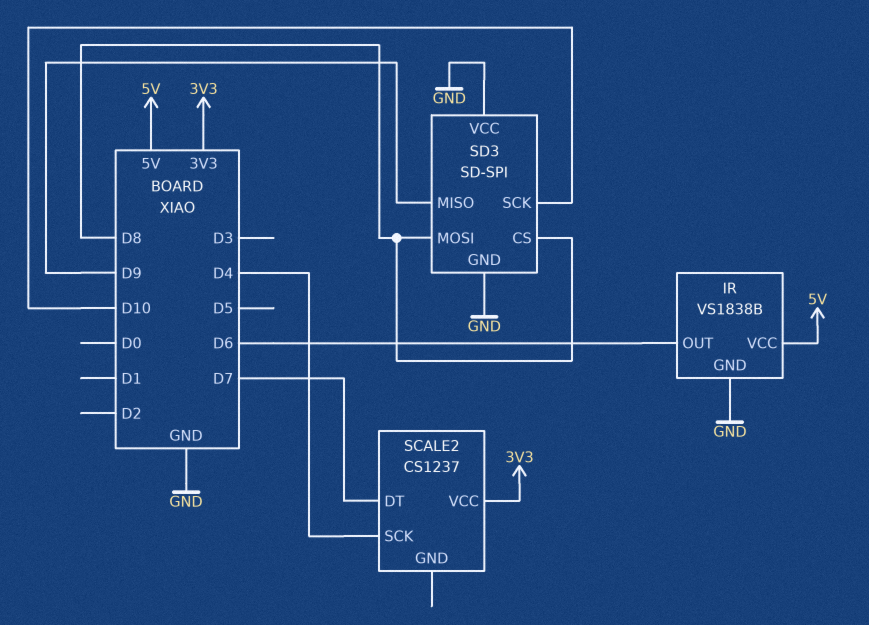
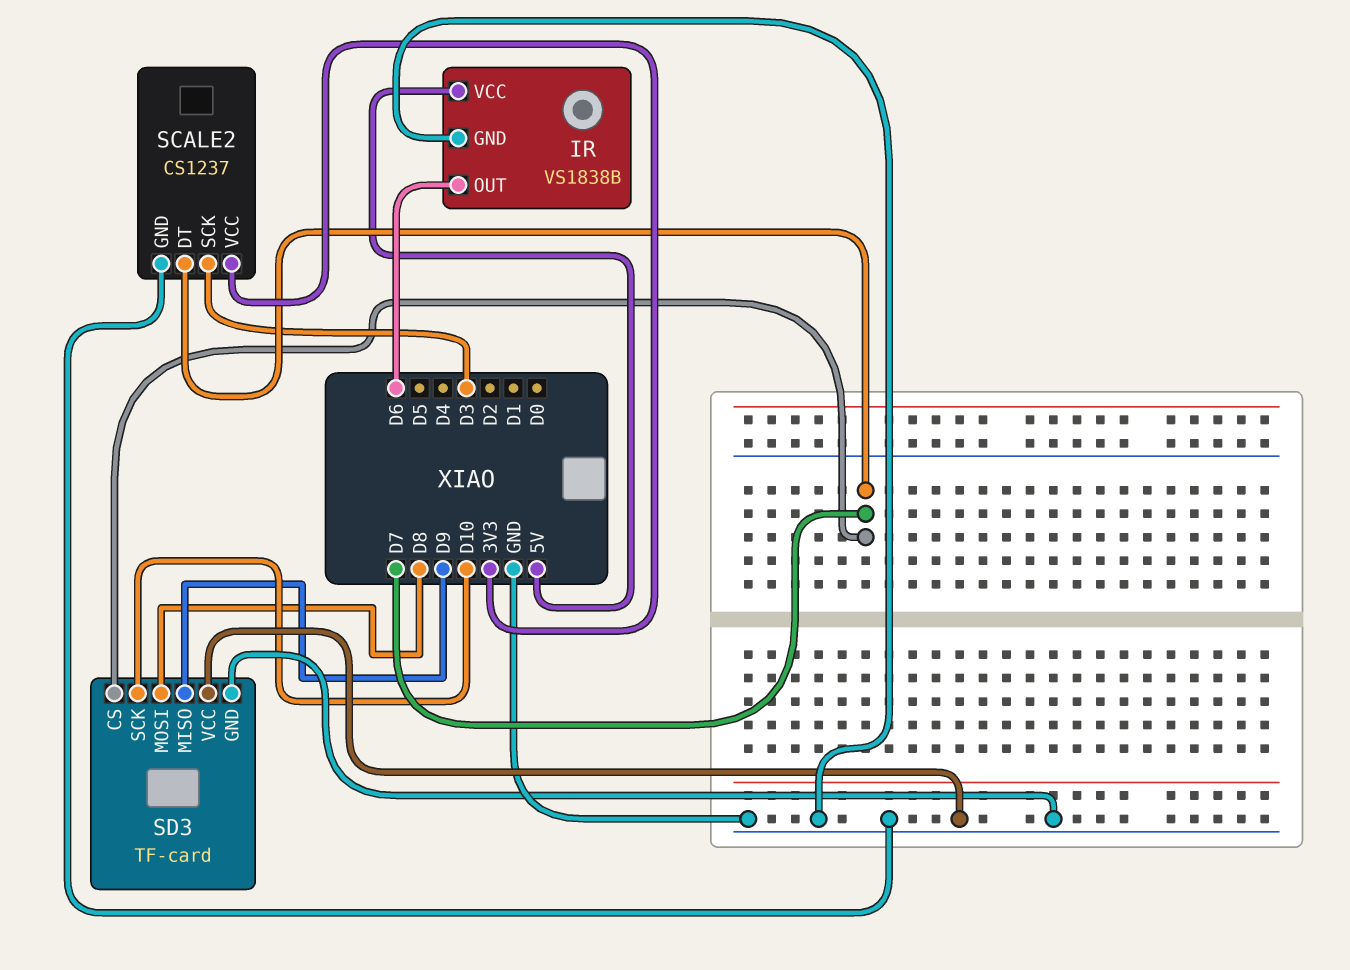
SCALE2 pin GND: none -> GND
SCALE2 pin SCK: D4 -> D3
SD3: SD-SPI -> TF-card
SD3 pin CS: D8 -> D7

